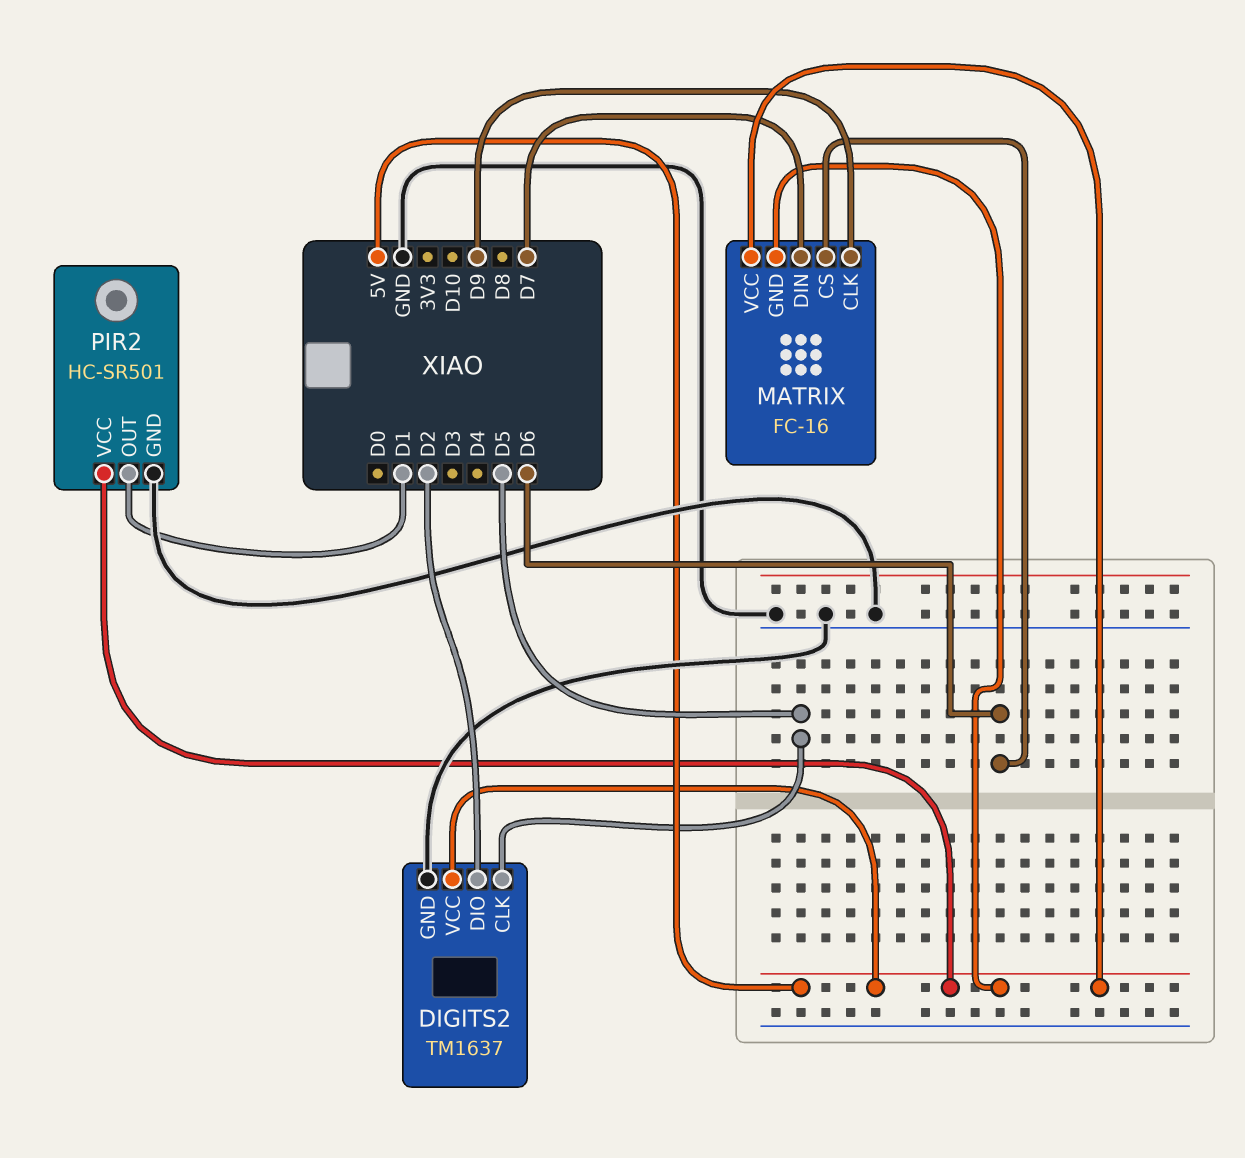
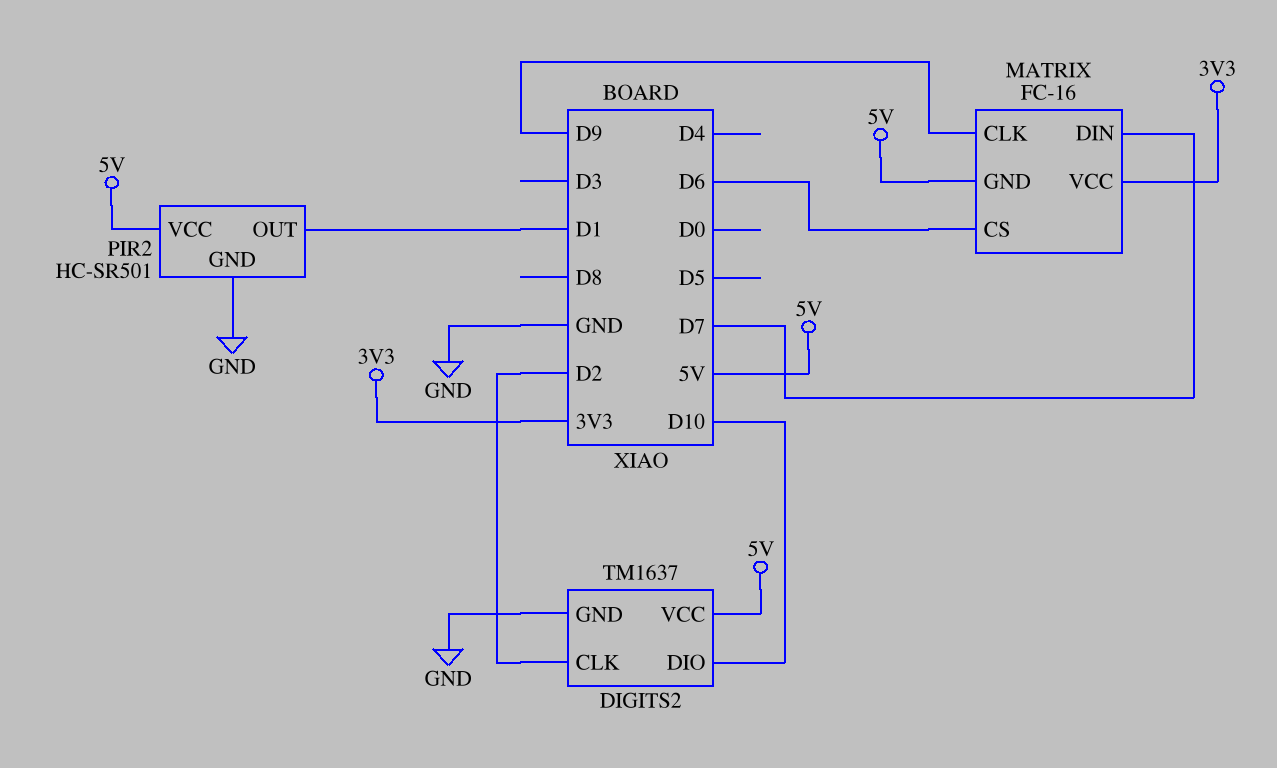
DIGITS2 pin CLK: D5 -> D2
DIGITS2 pin DIO: D2 -> D10
MATRIX pin VCC: 5V -> 3V3

